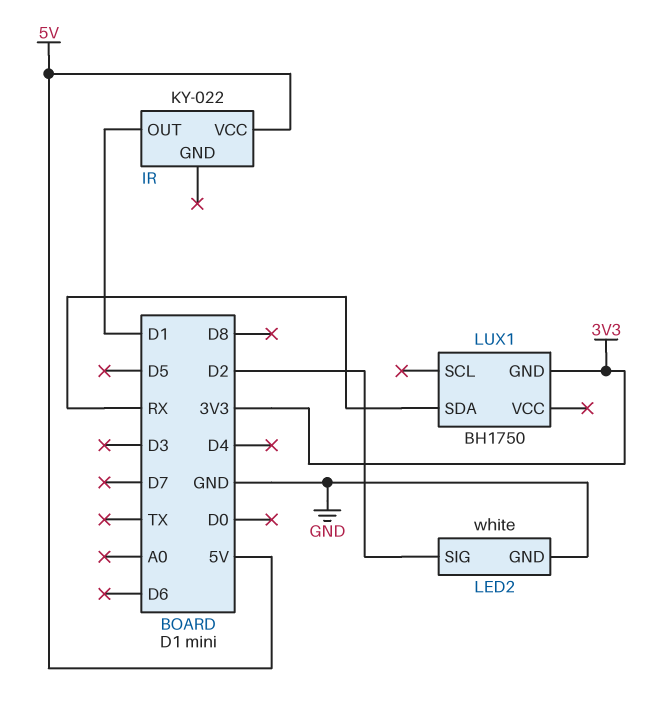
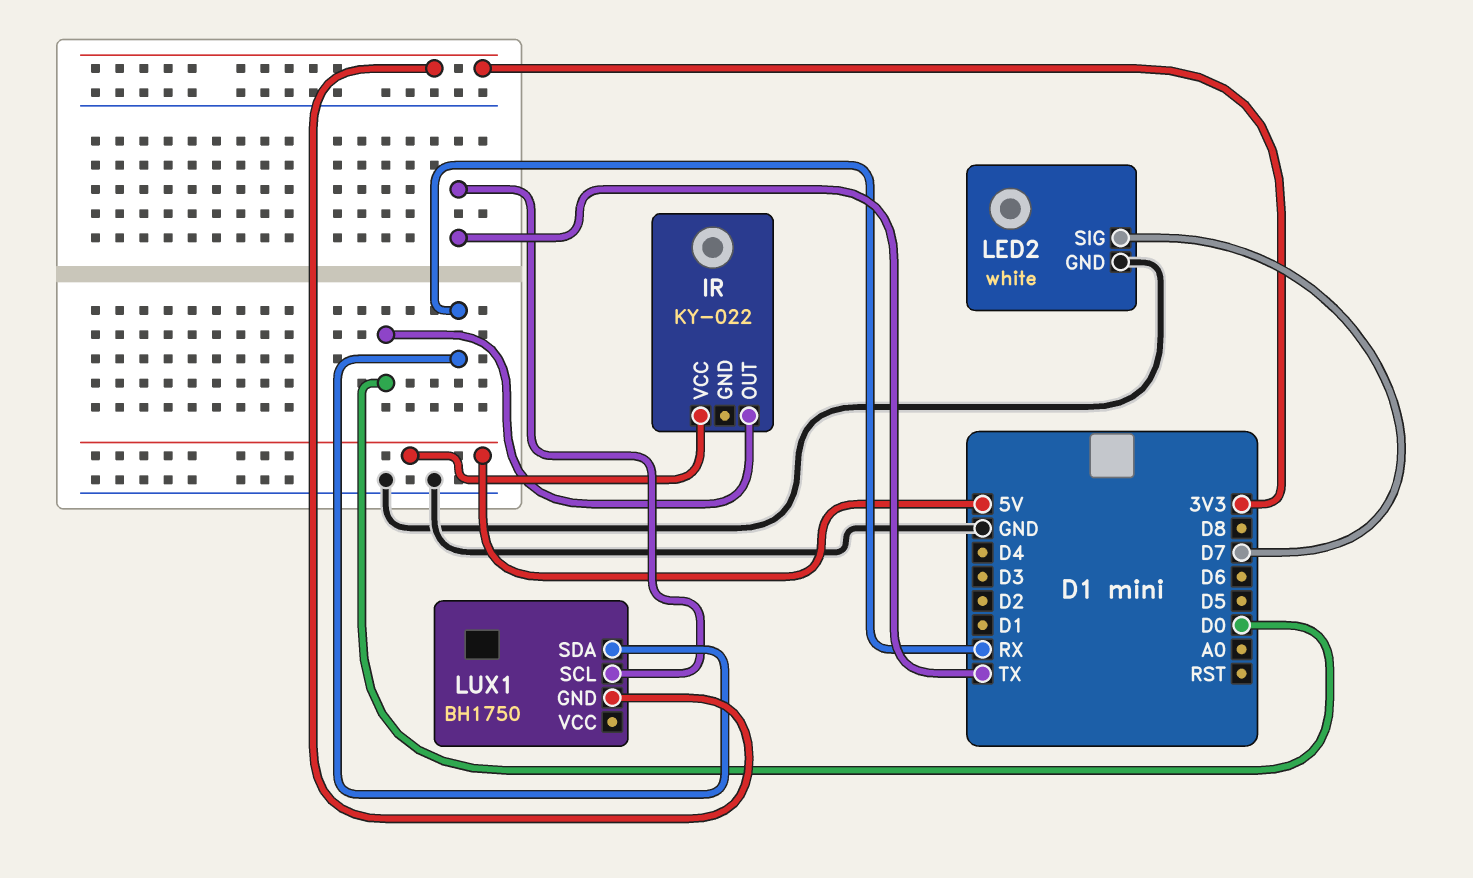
IR pin OUT: D1 -> D0
LED2 pin SIG: D2 -> D7
LUX1 pin SCL: none -> TX

